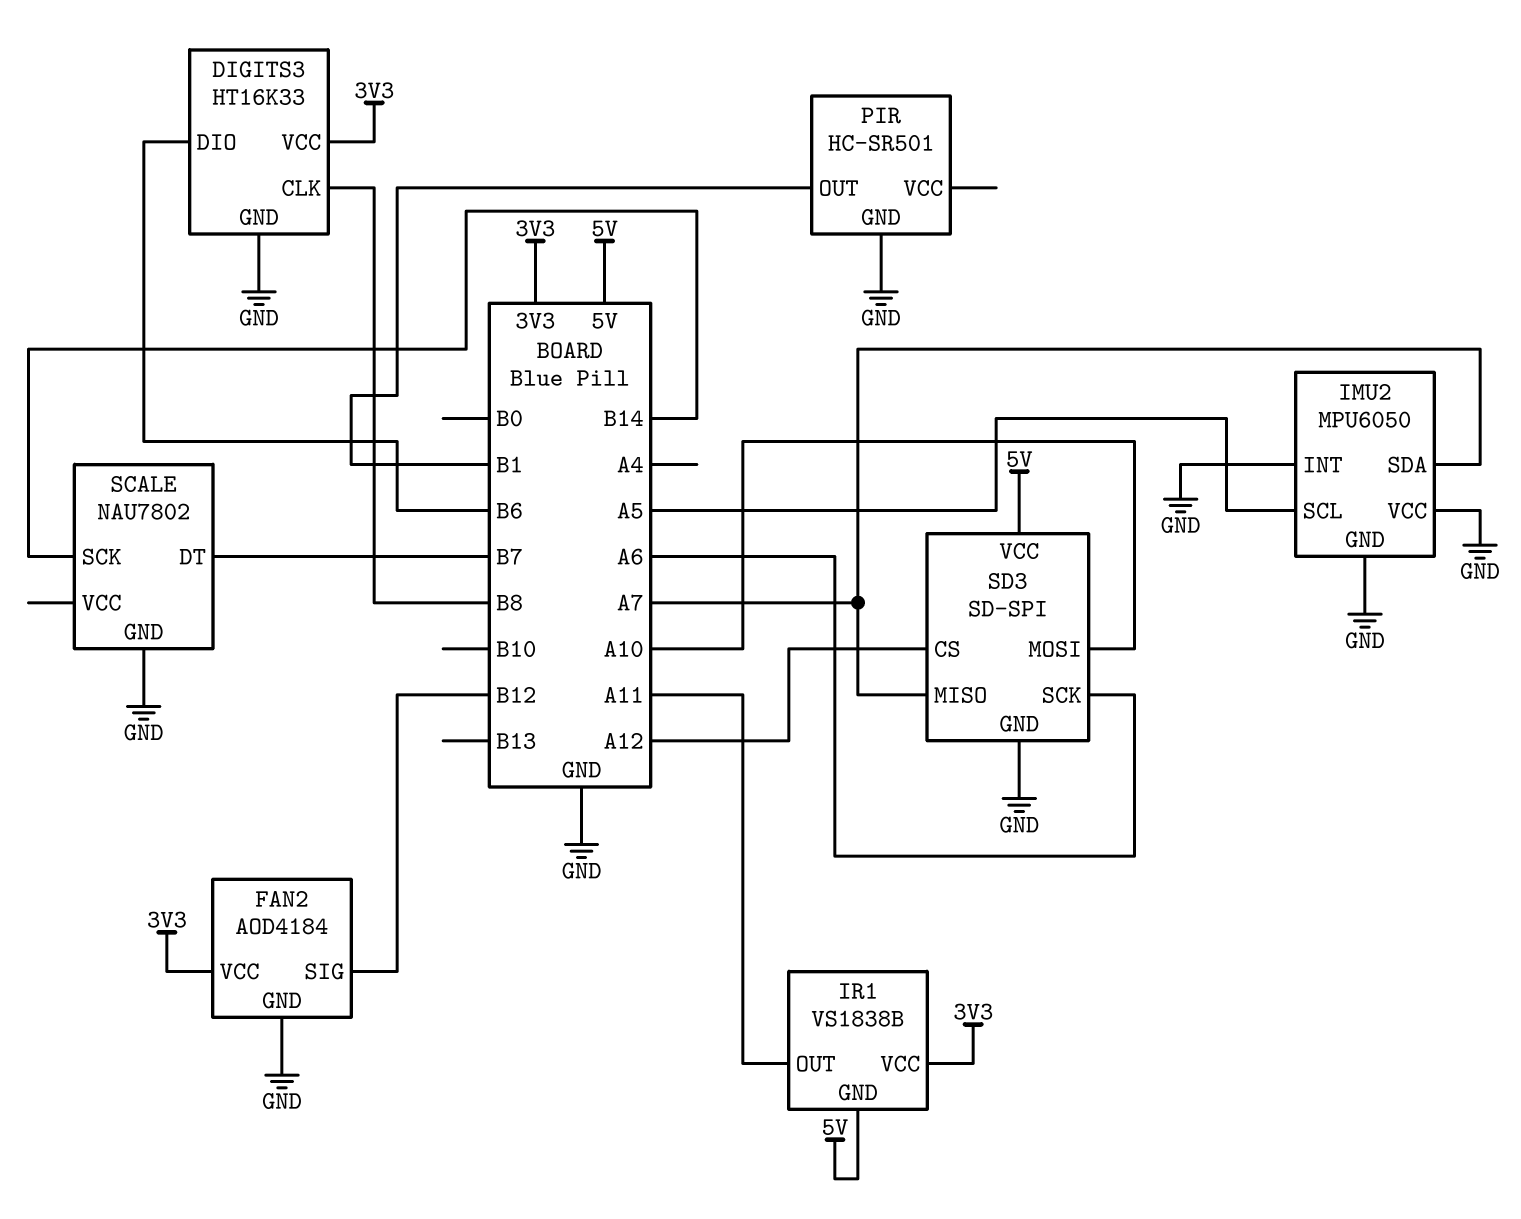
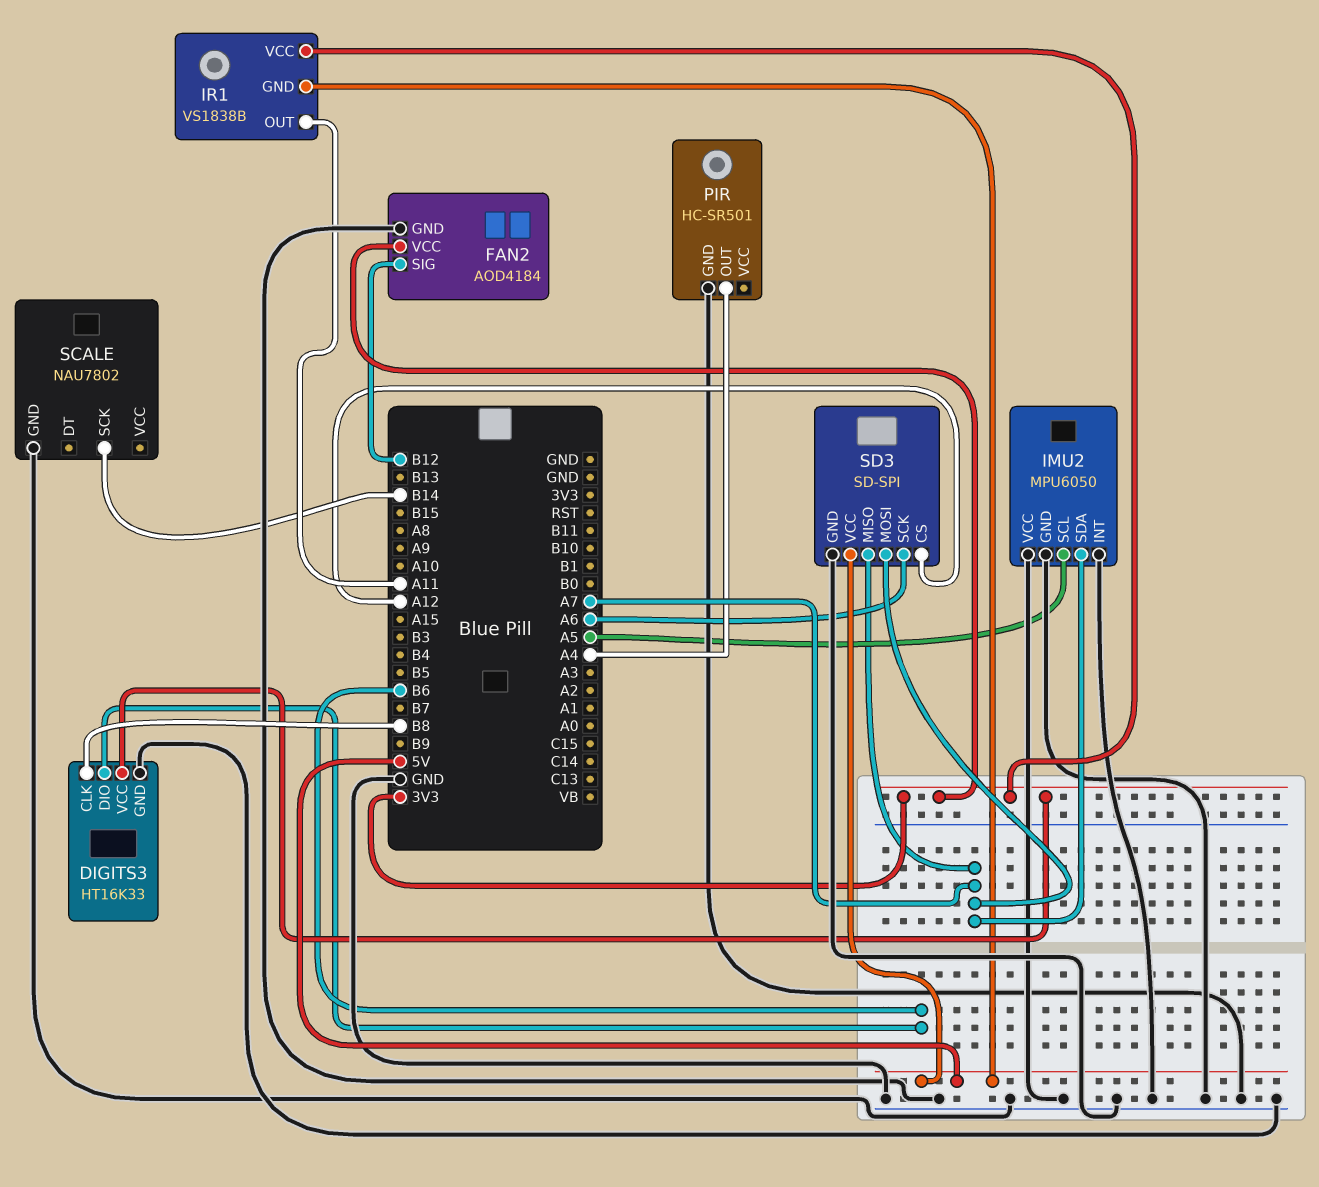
PIR pin OUT: B1 -> A4
SCALE pin DT: B7 -> none
SD3 pin MOSI: A10 -> A7

